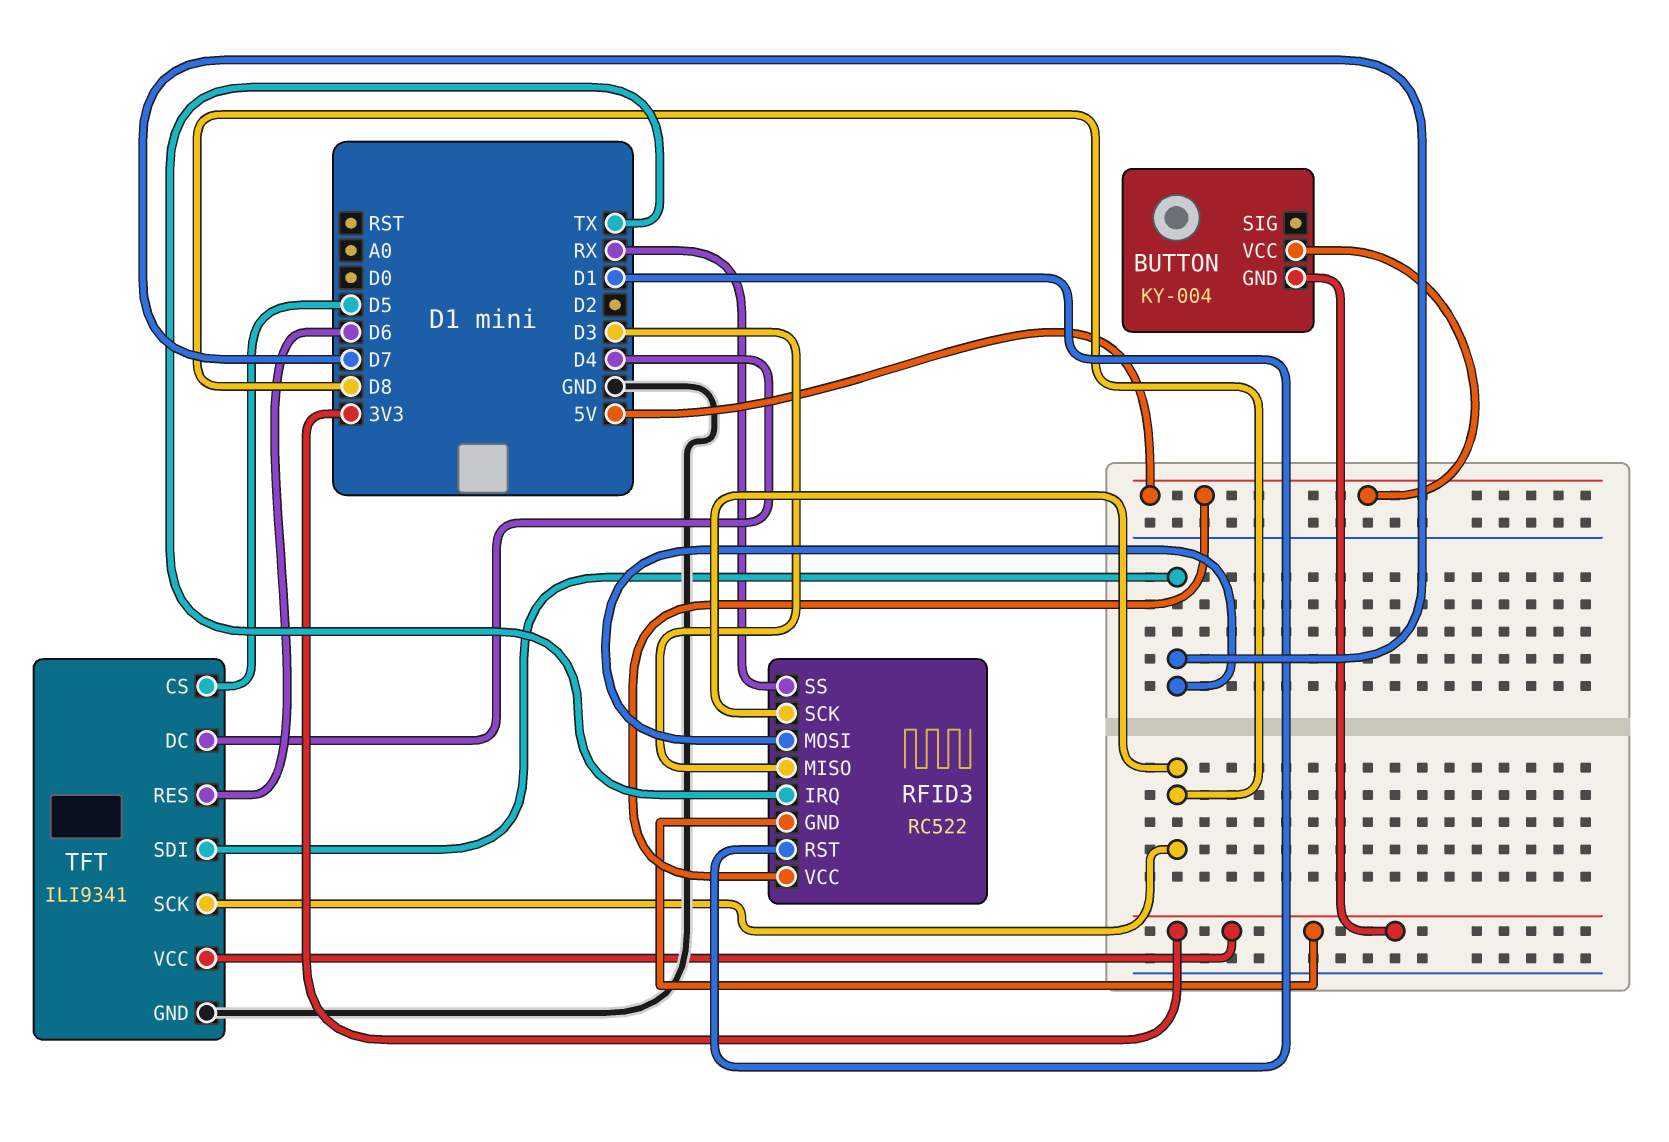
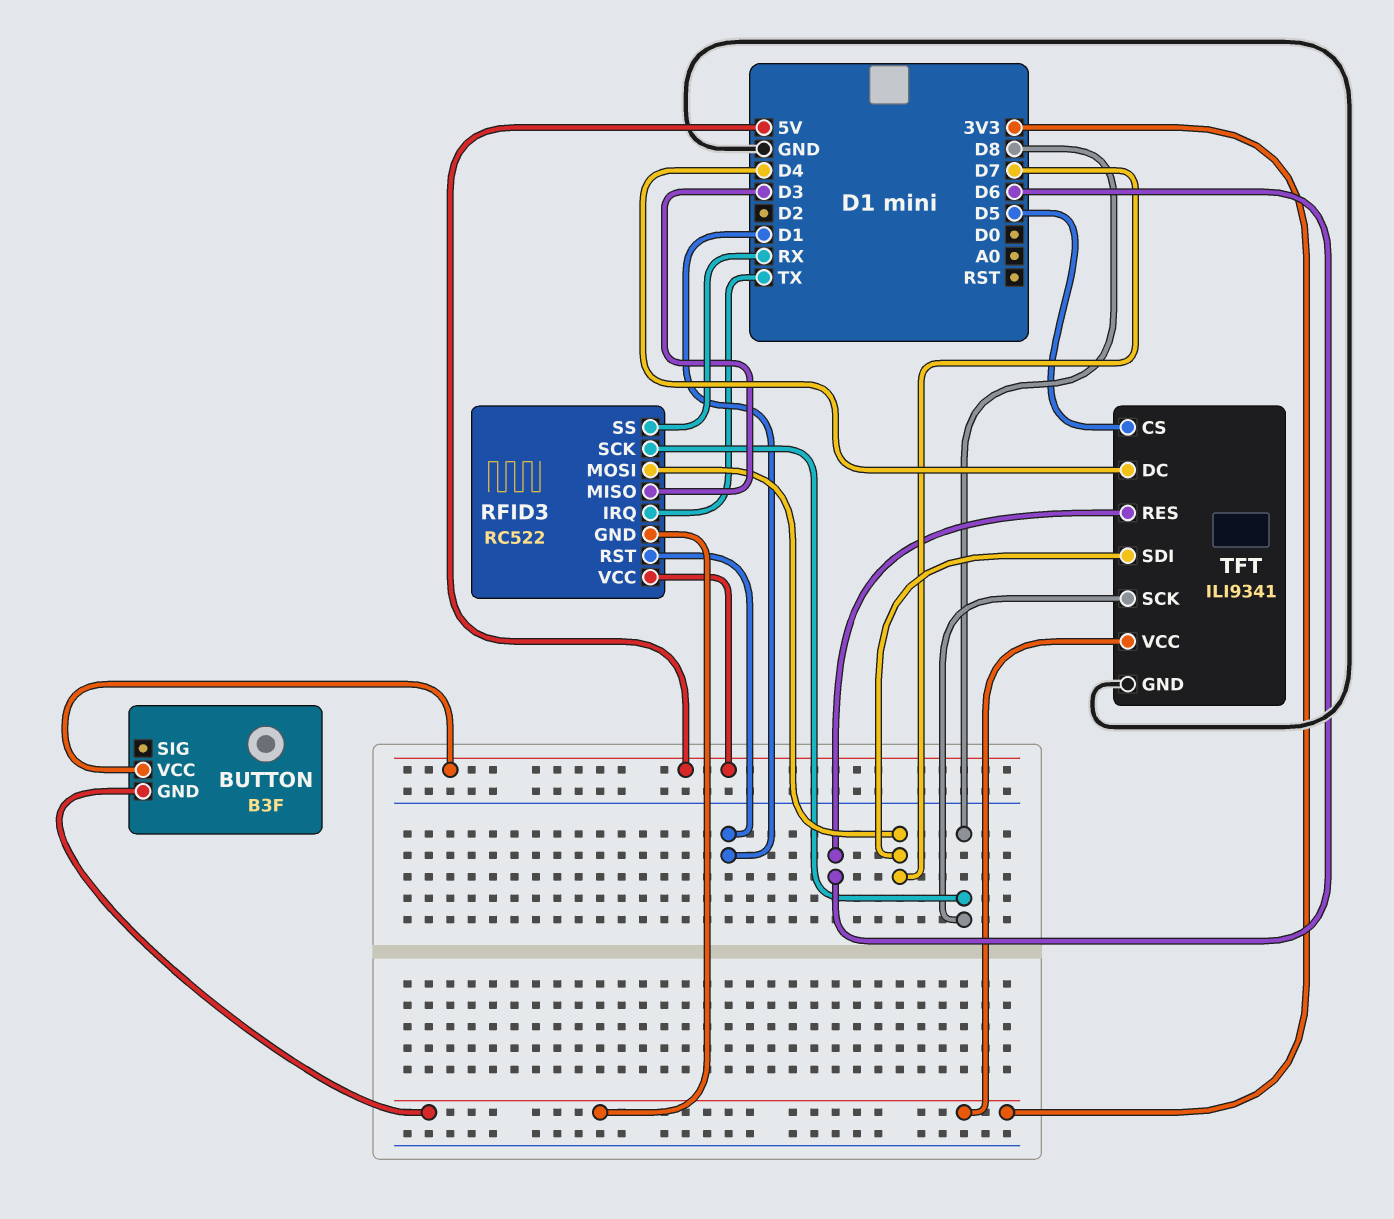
BUTTON: KY-004 -> B3F

